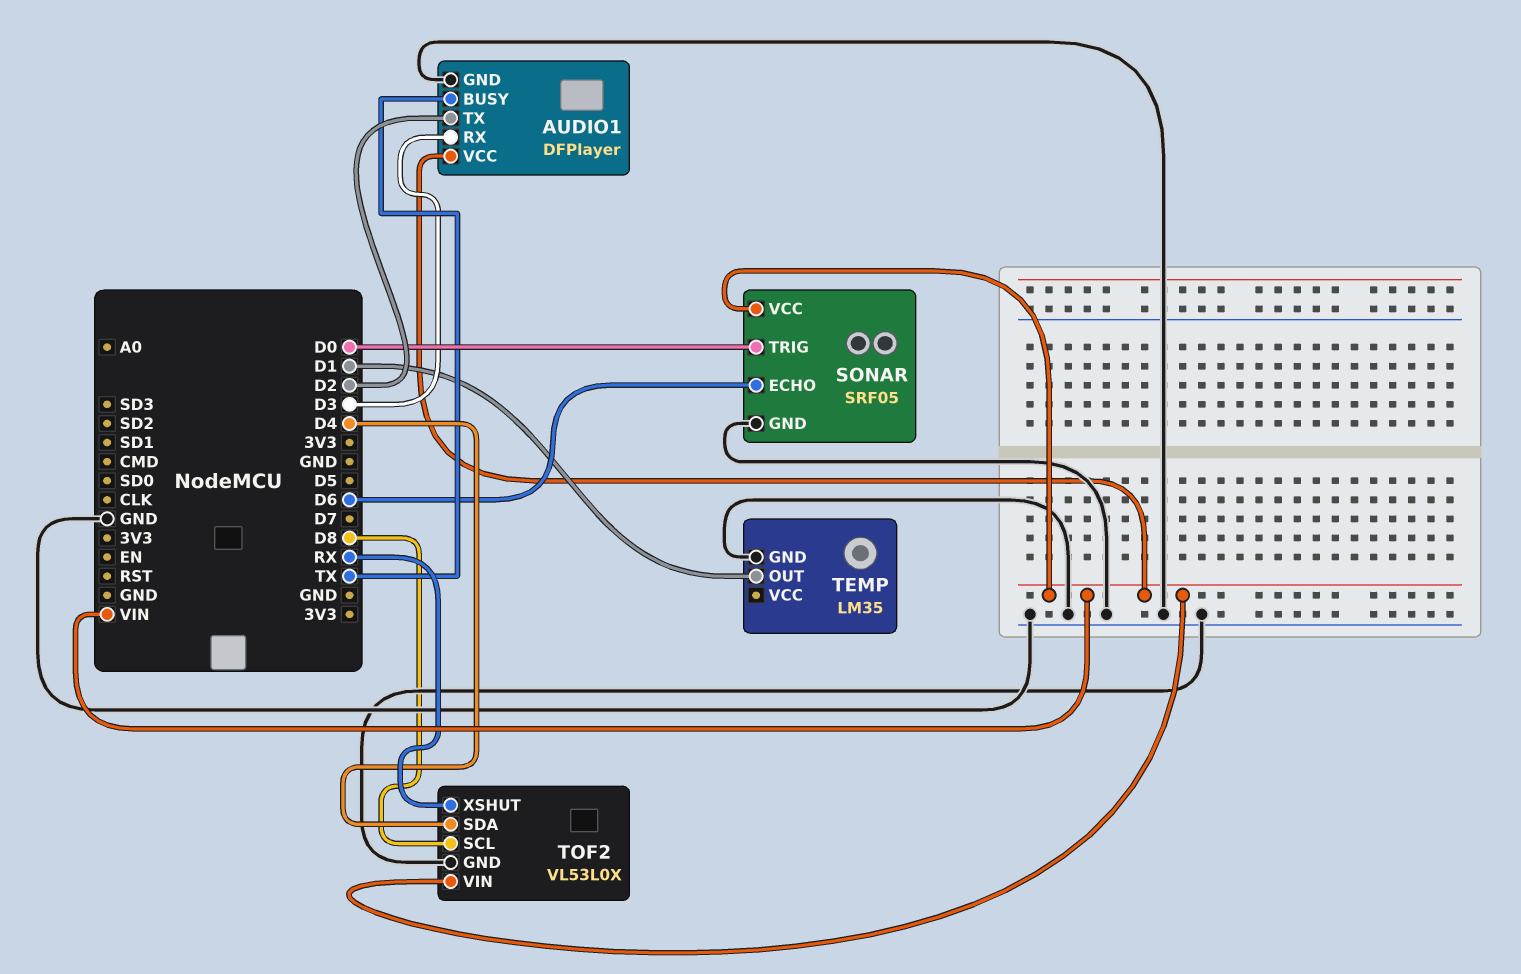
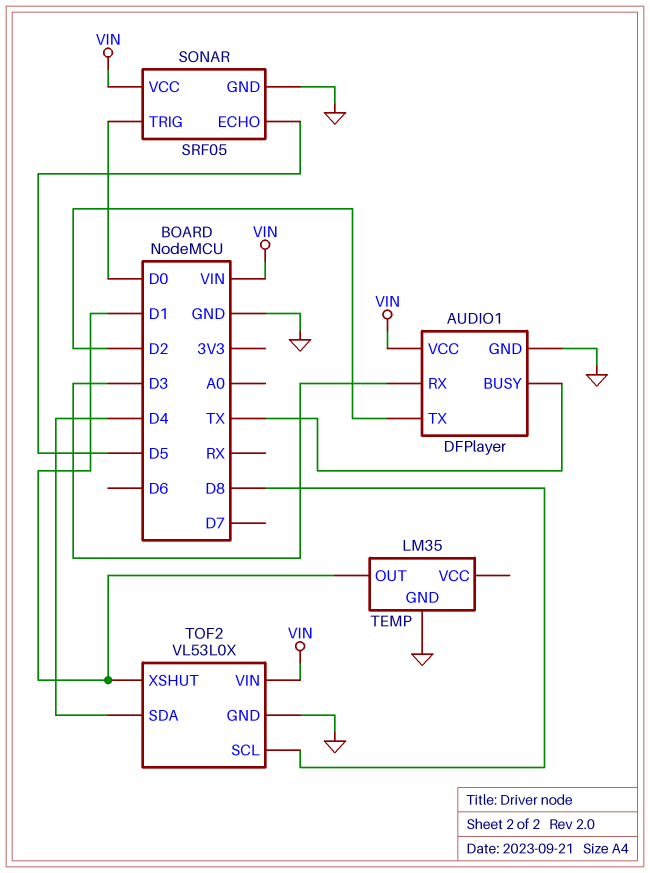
SONAR pin ECHO: D6 -> D5
TOF2 pin XSHUT: RX -> D1

